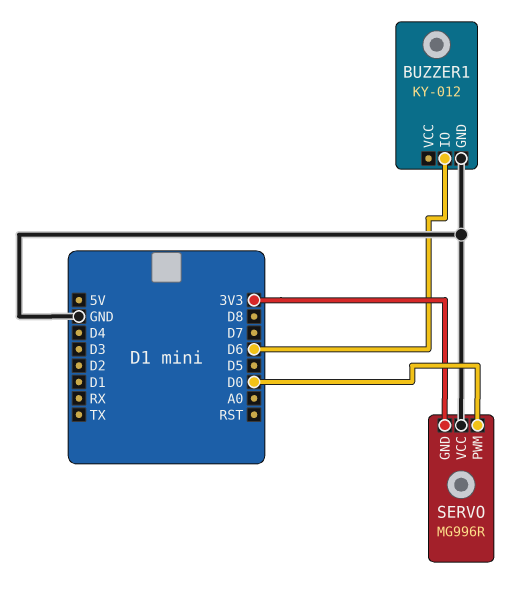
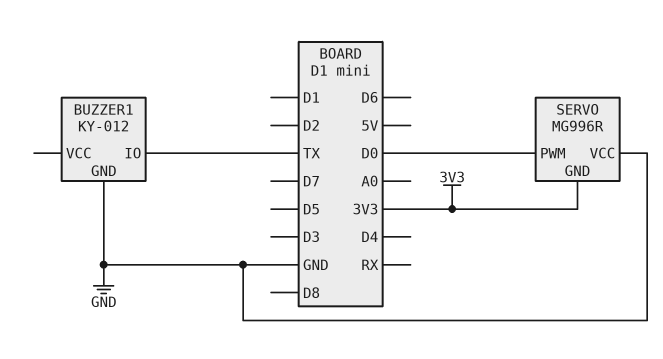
BUZZER1 pin IO: D6 -> TX

